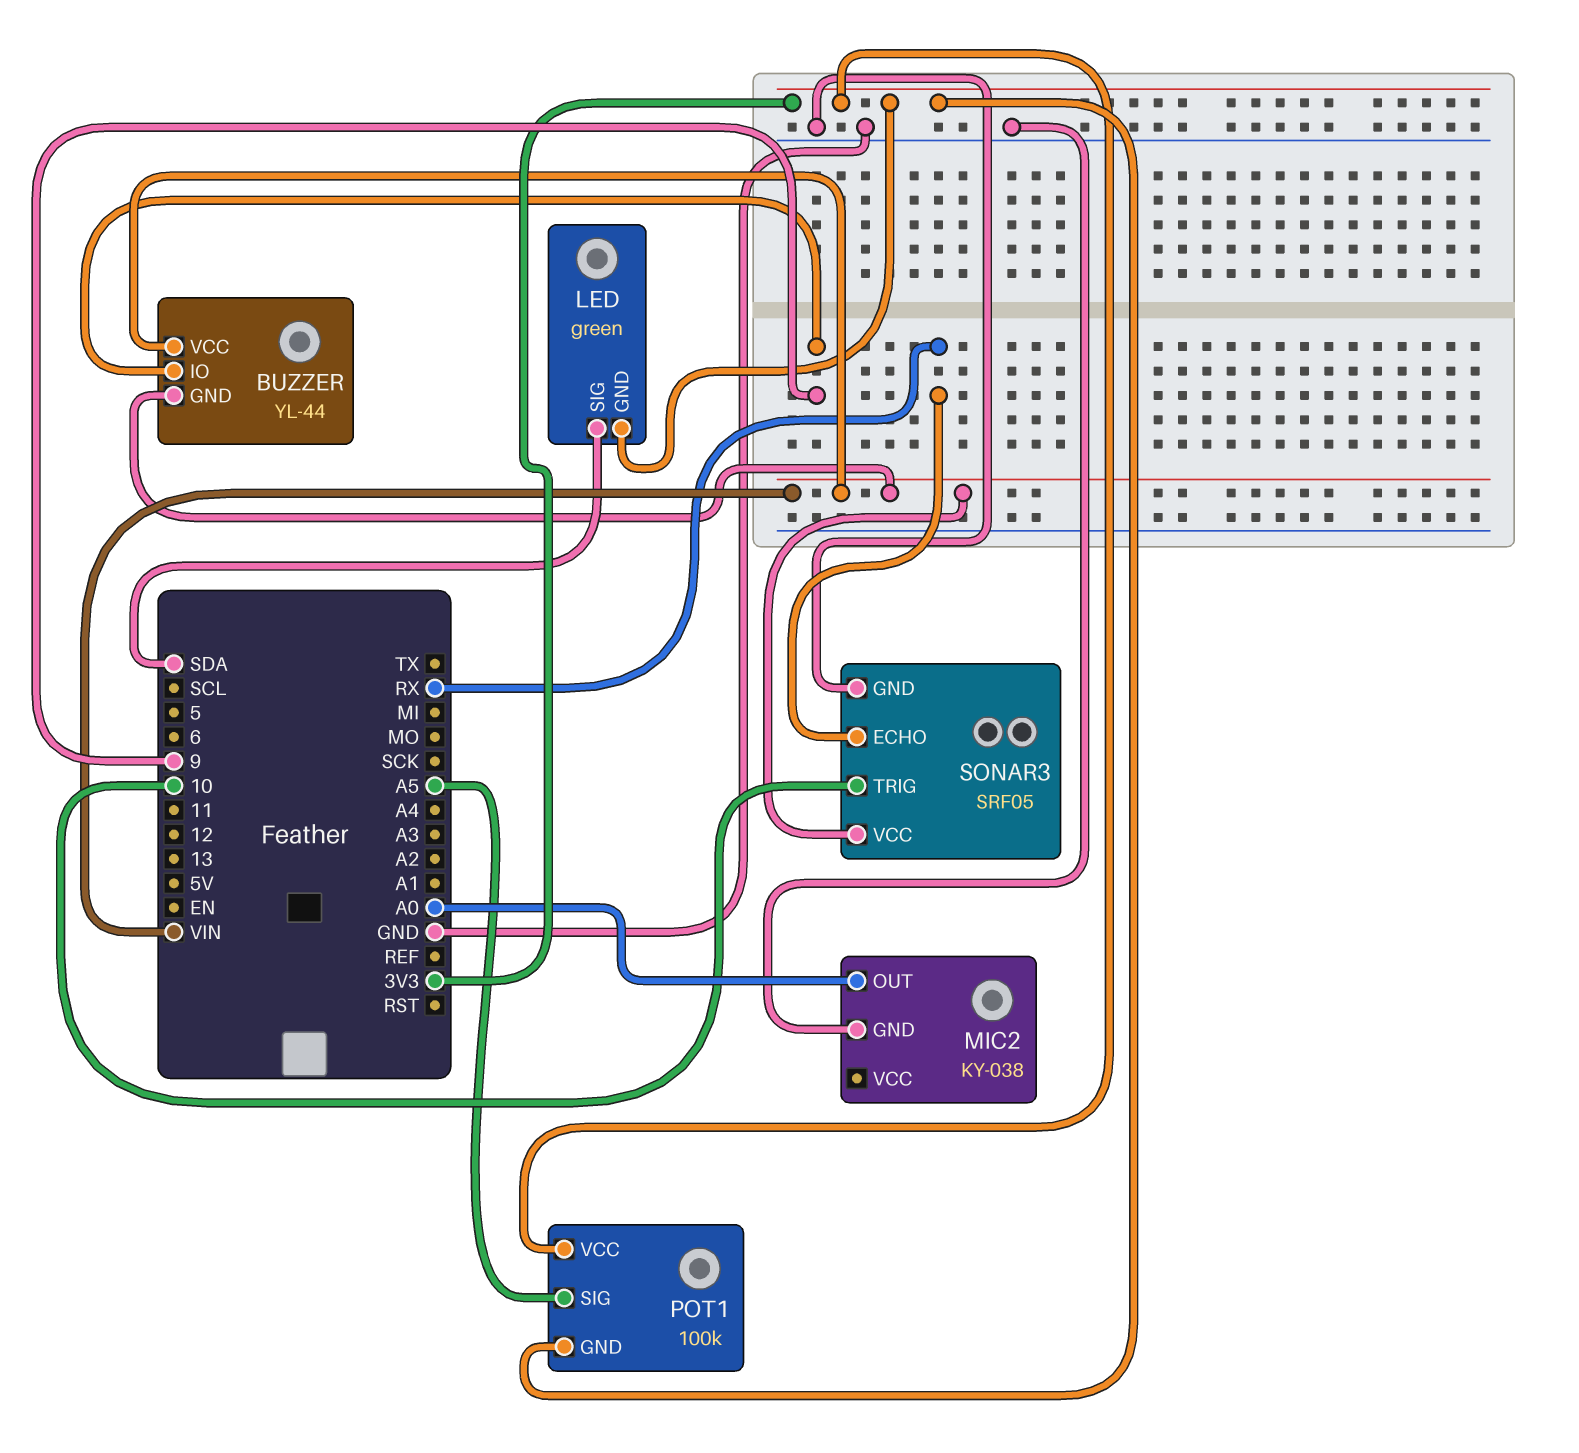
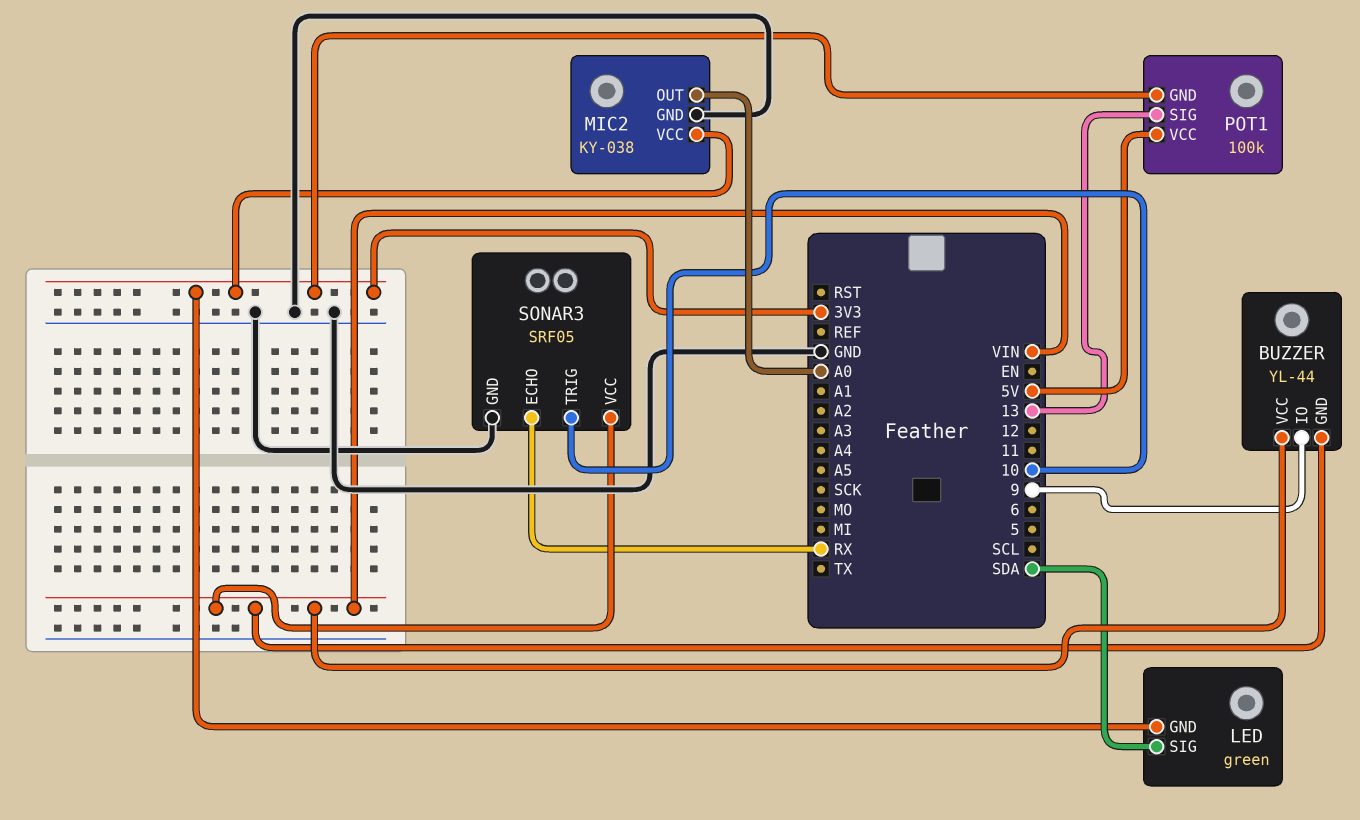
MIC2 pin VCC: none -> 3V3
POT1 pin SIG: A5 -> 13
POT1 pin VCC: 3V3 -> 5V

